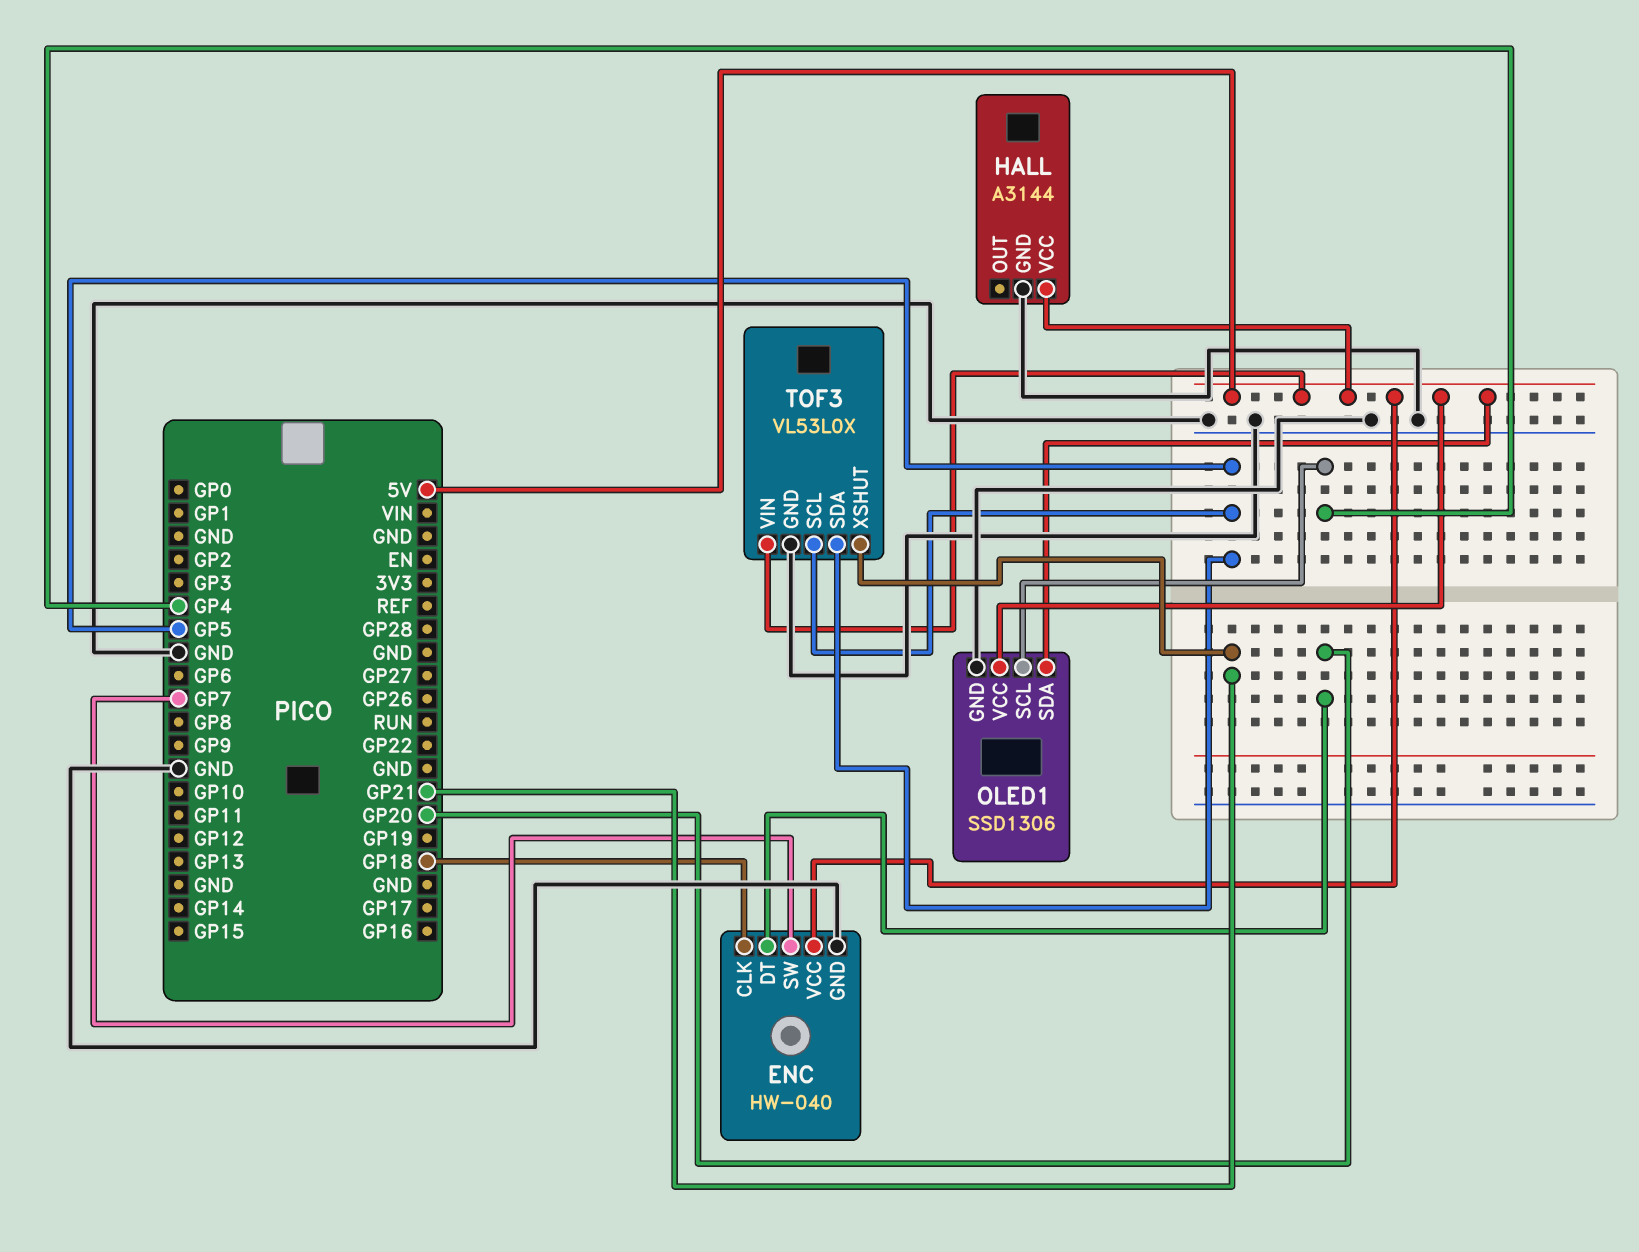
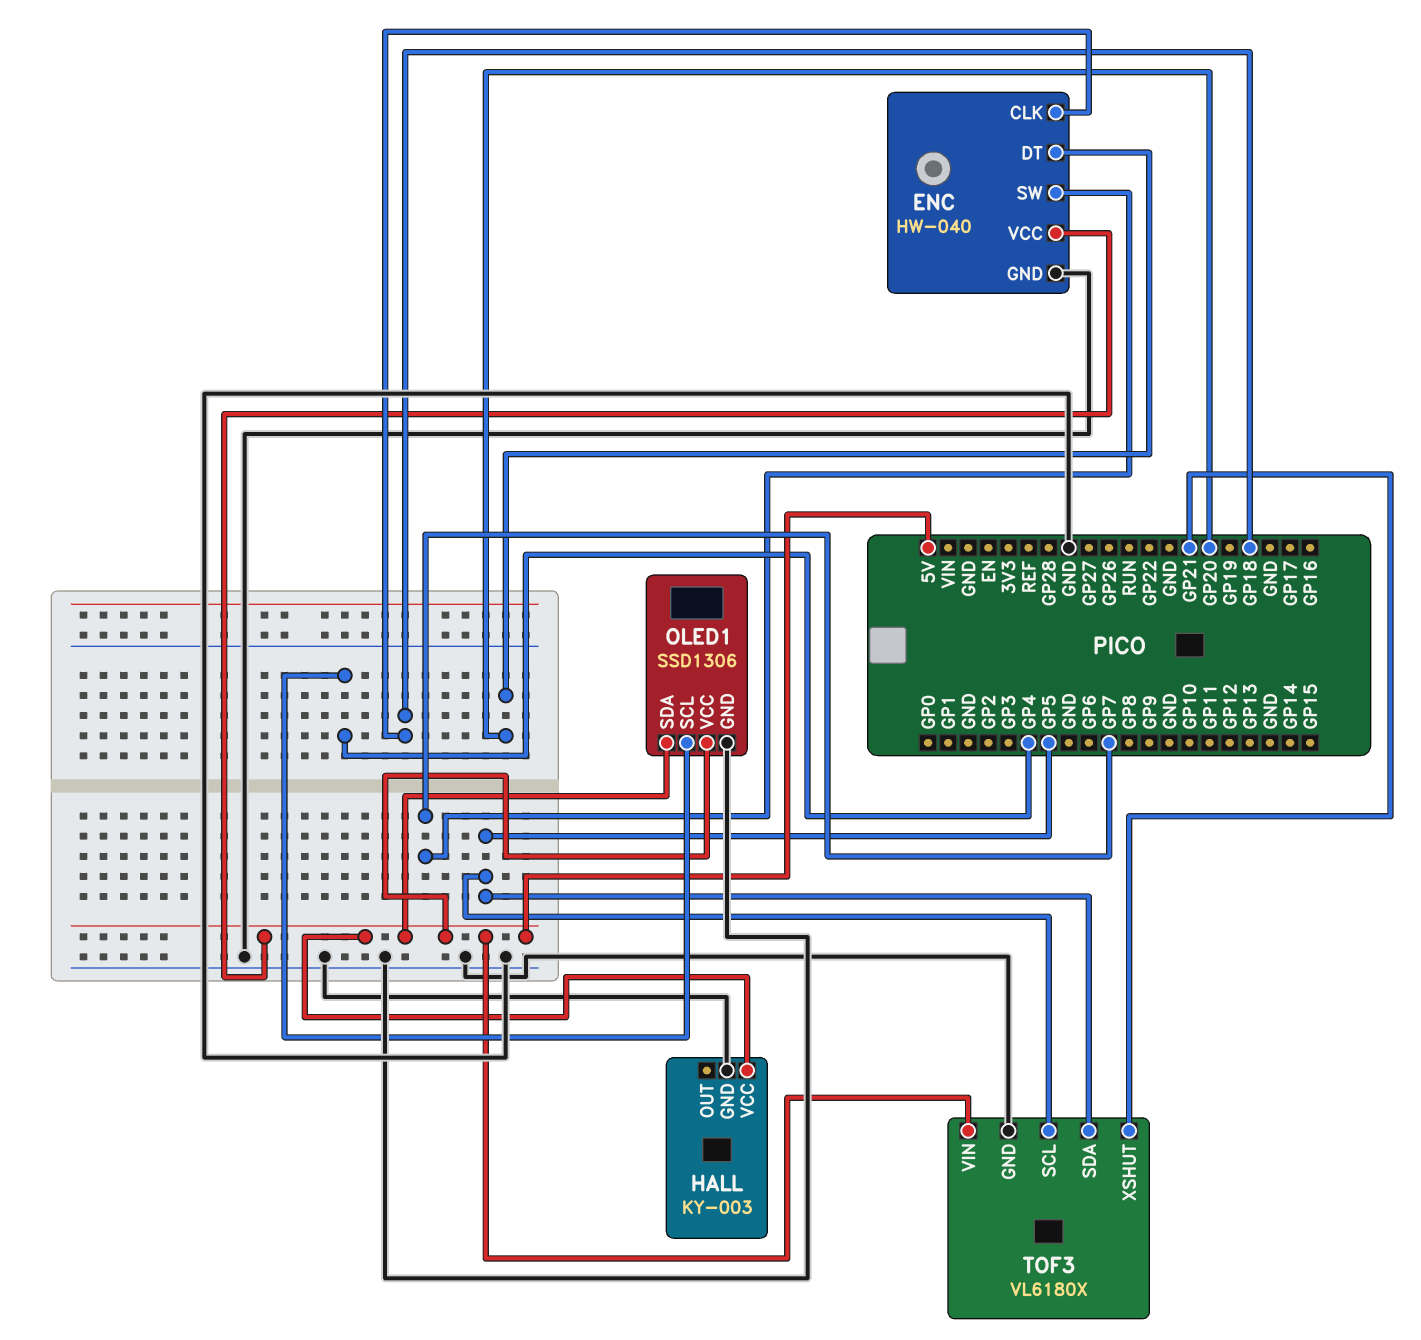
HALL: A3144 -> KY-003
TOF3: VL53L0X -> VL6180X

